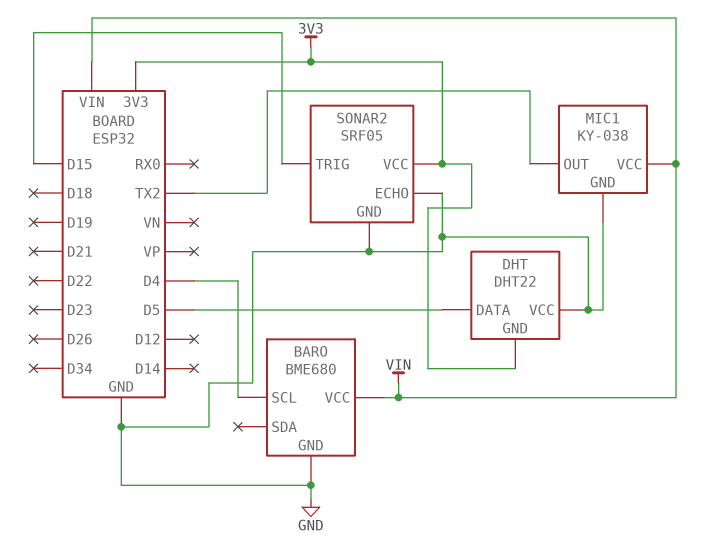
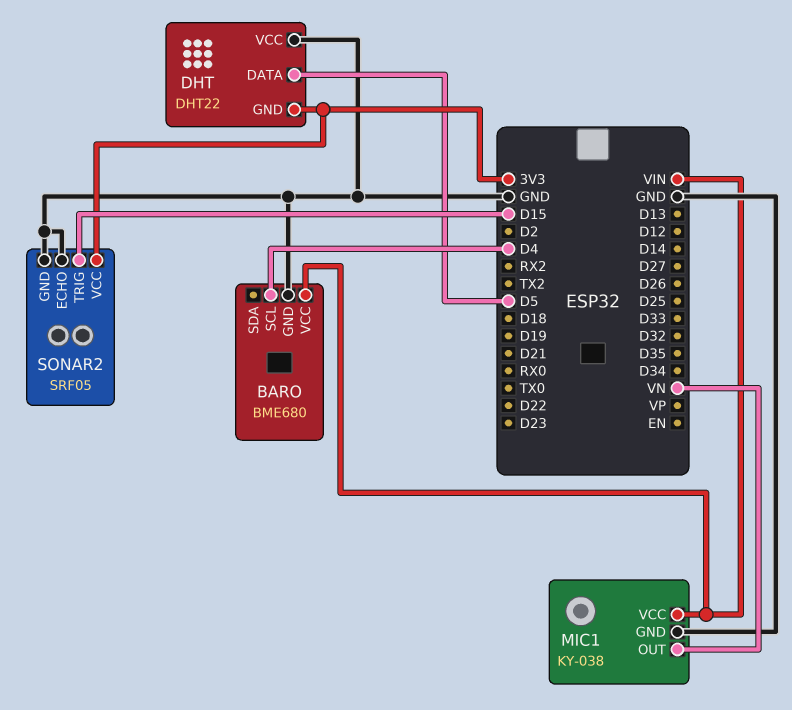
MIC1 pin OUT: TX2 -> VN

